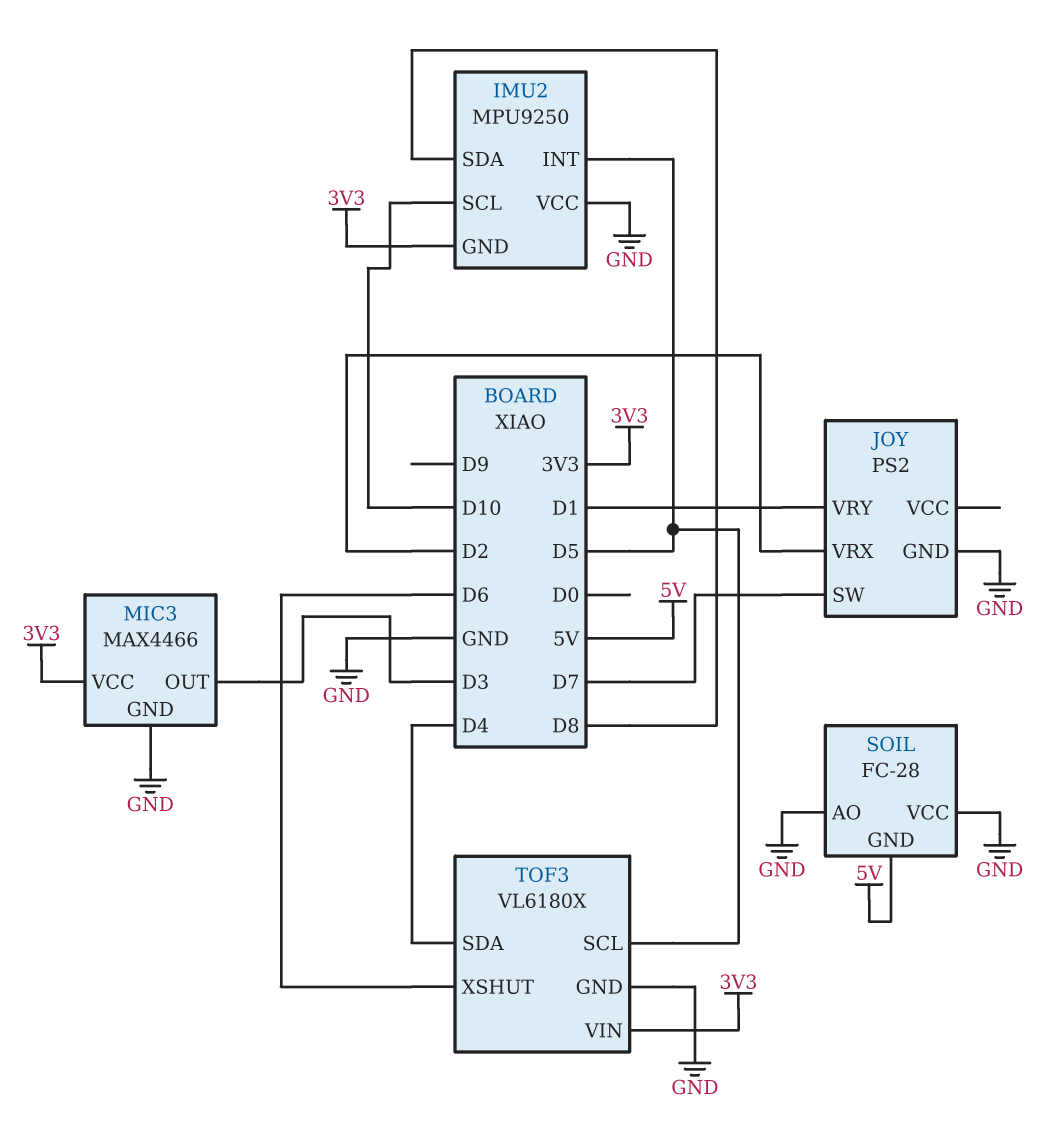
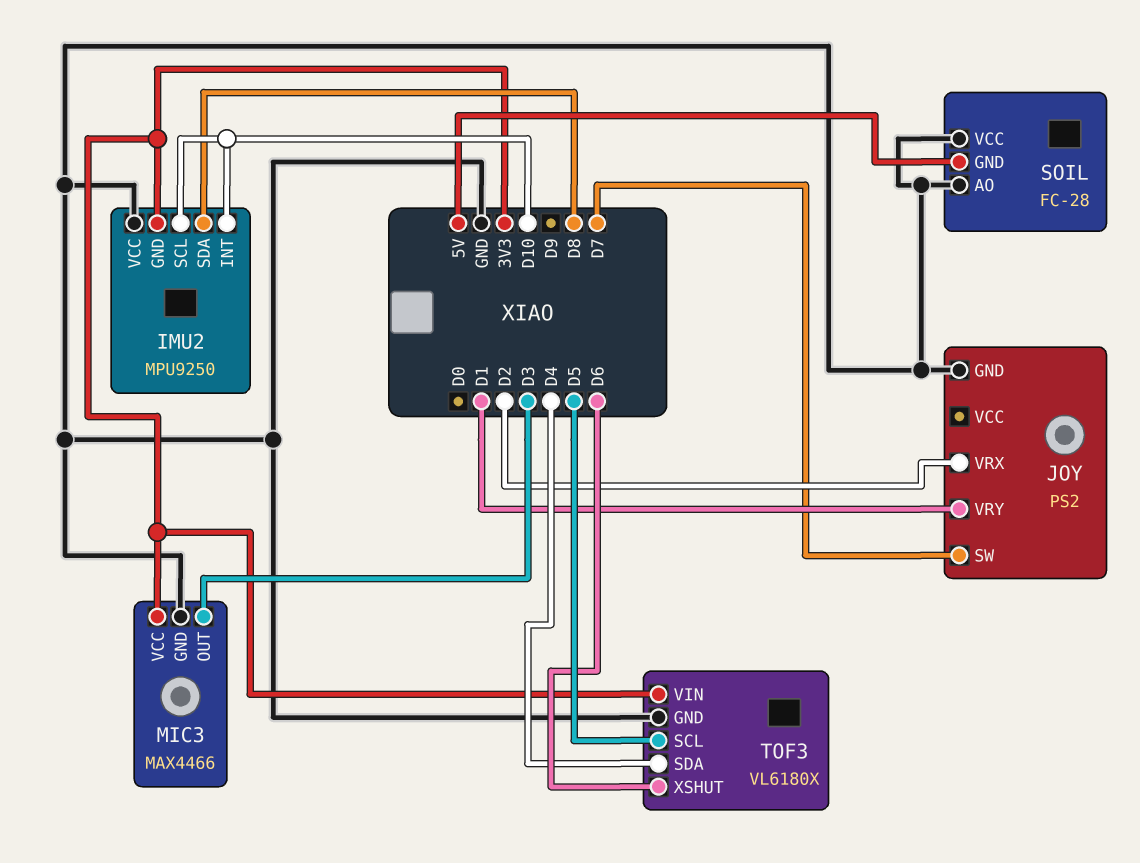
IMU2 pin INT: D5 -> D10

